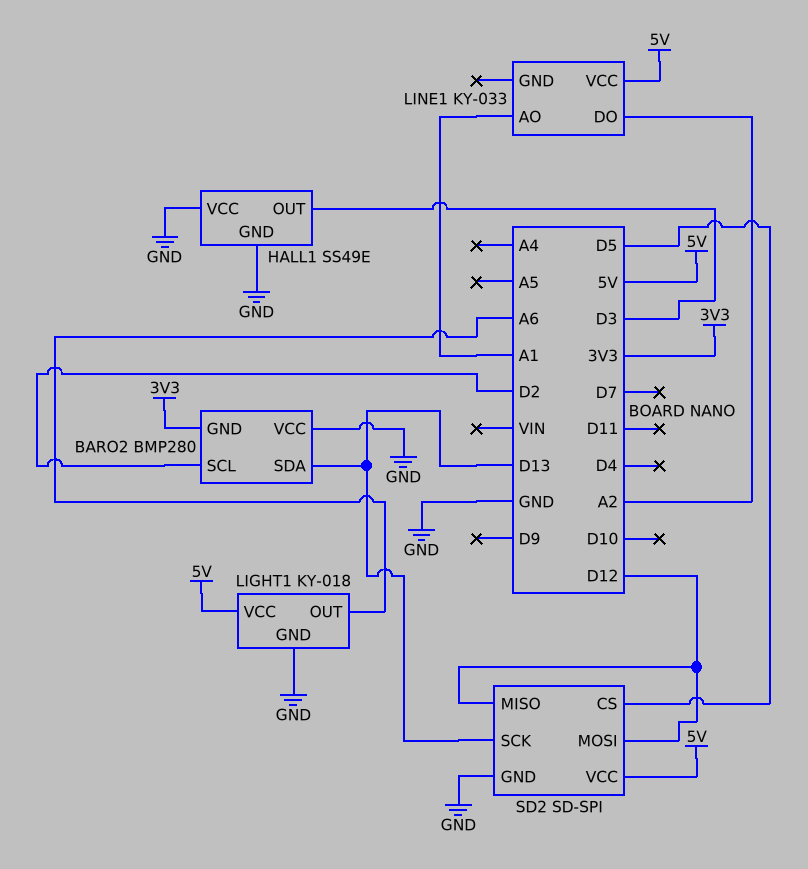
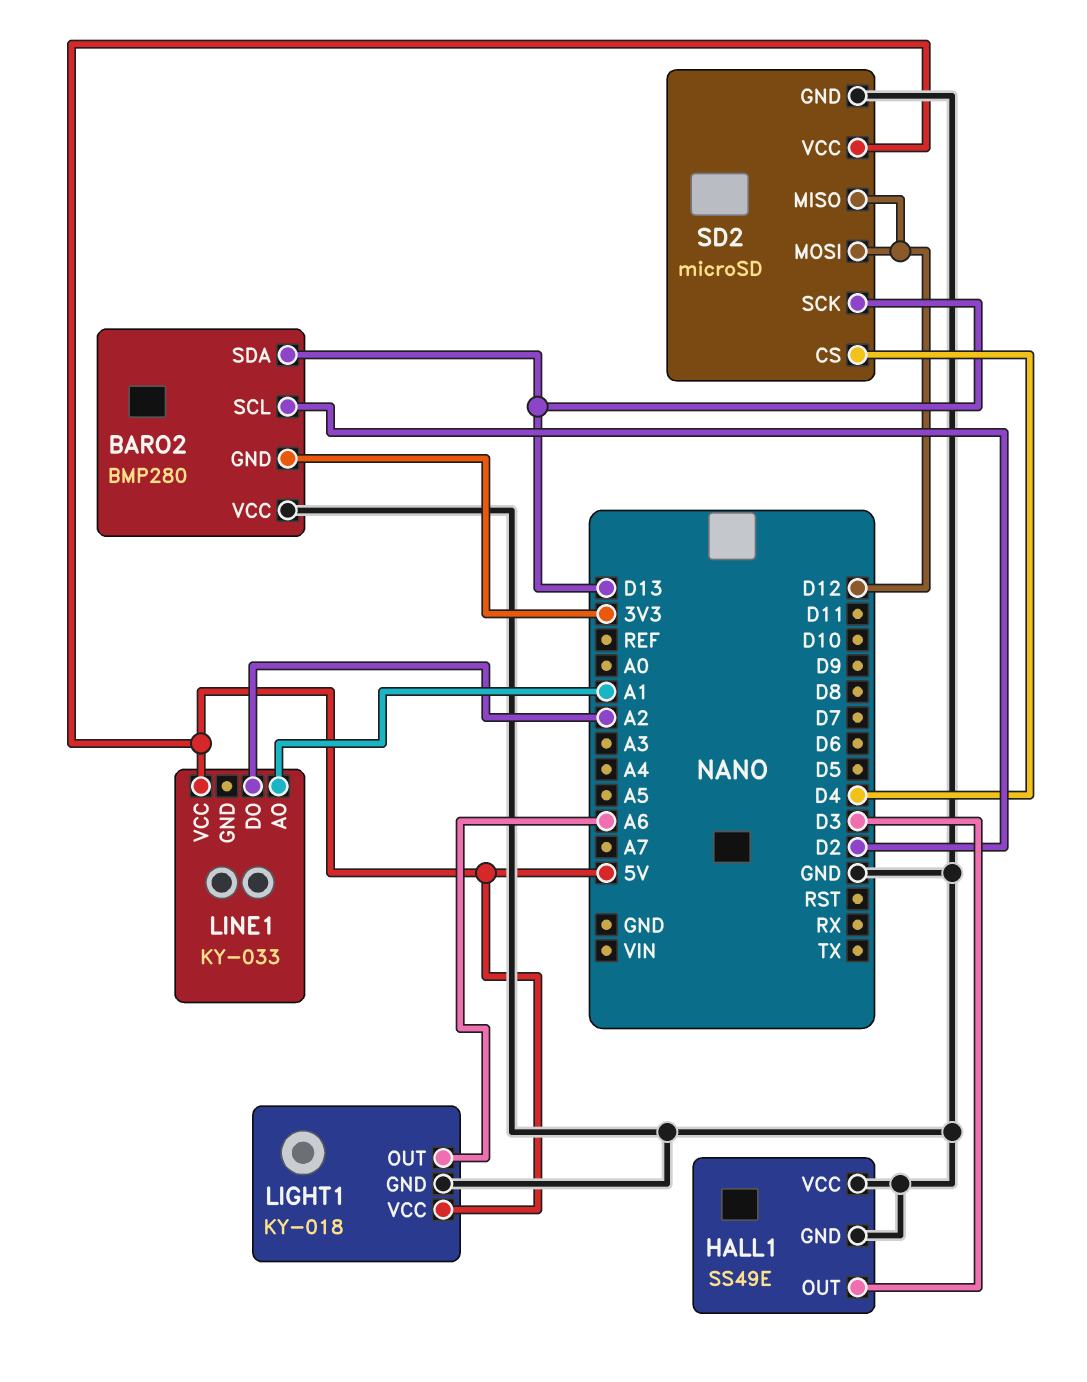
SD2: SD-SPI -> microSD
SD2 pin CS: D5 -> D4

